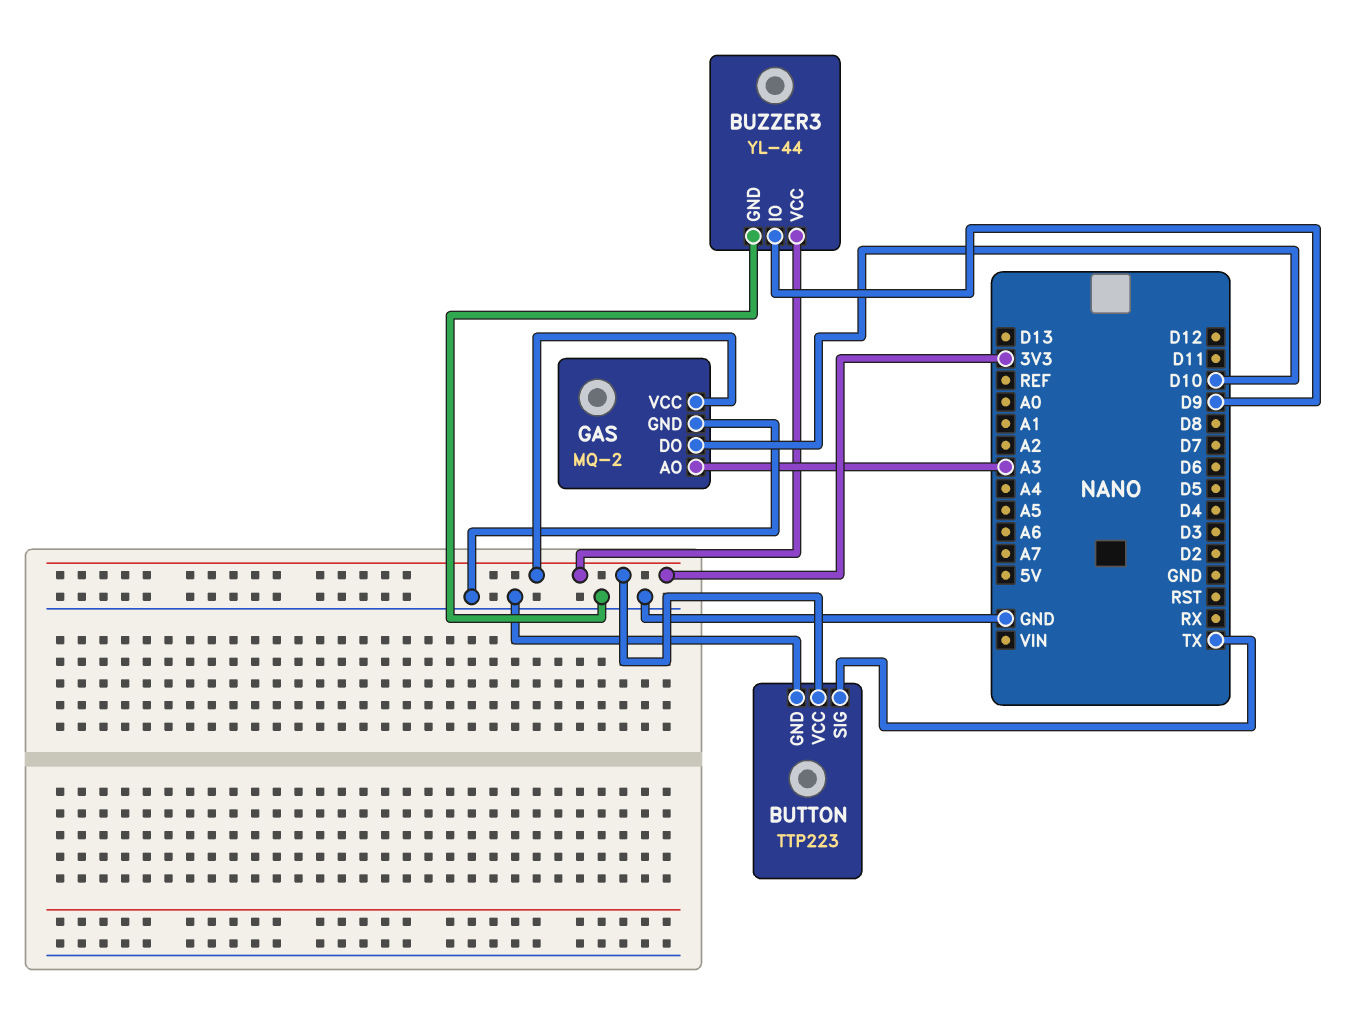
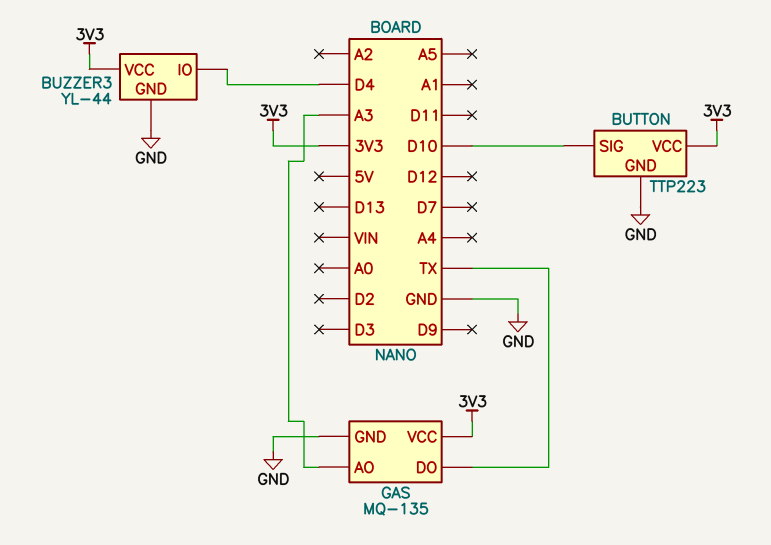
BUTTON pin SIG: TX -> D10
BUZZER3 pin IO: D9 -> D4
GAS: MQ-2 -> MQ-135
GAS pin DO: D10 -> TX

